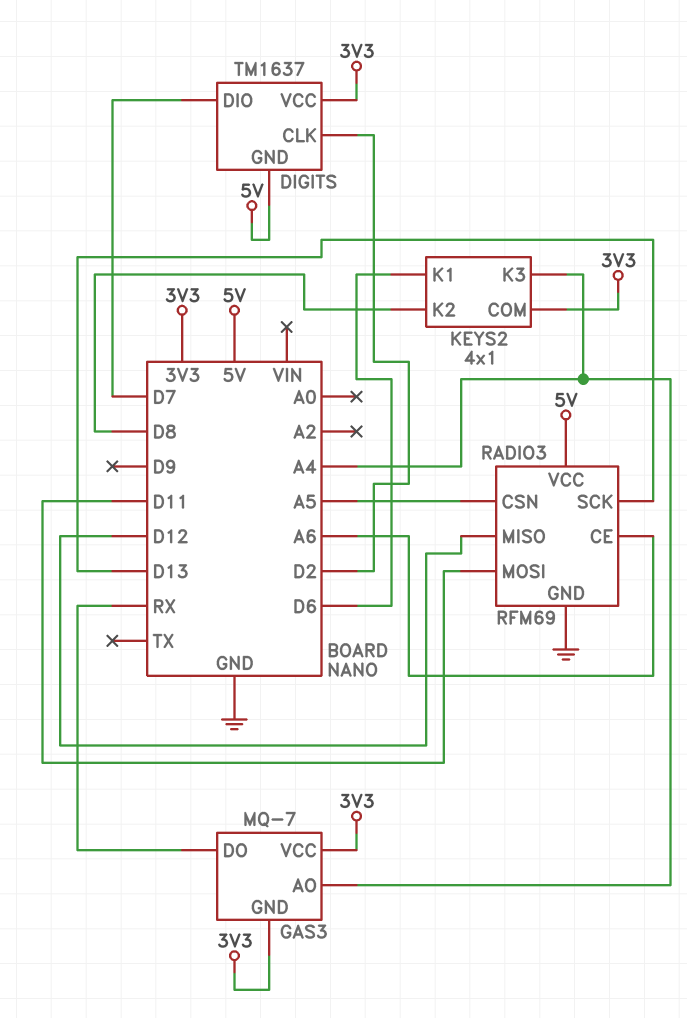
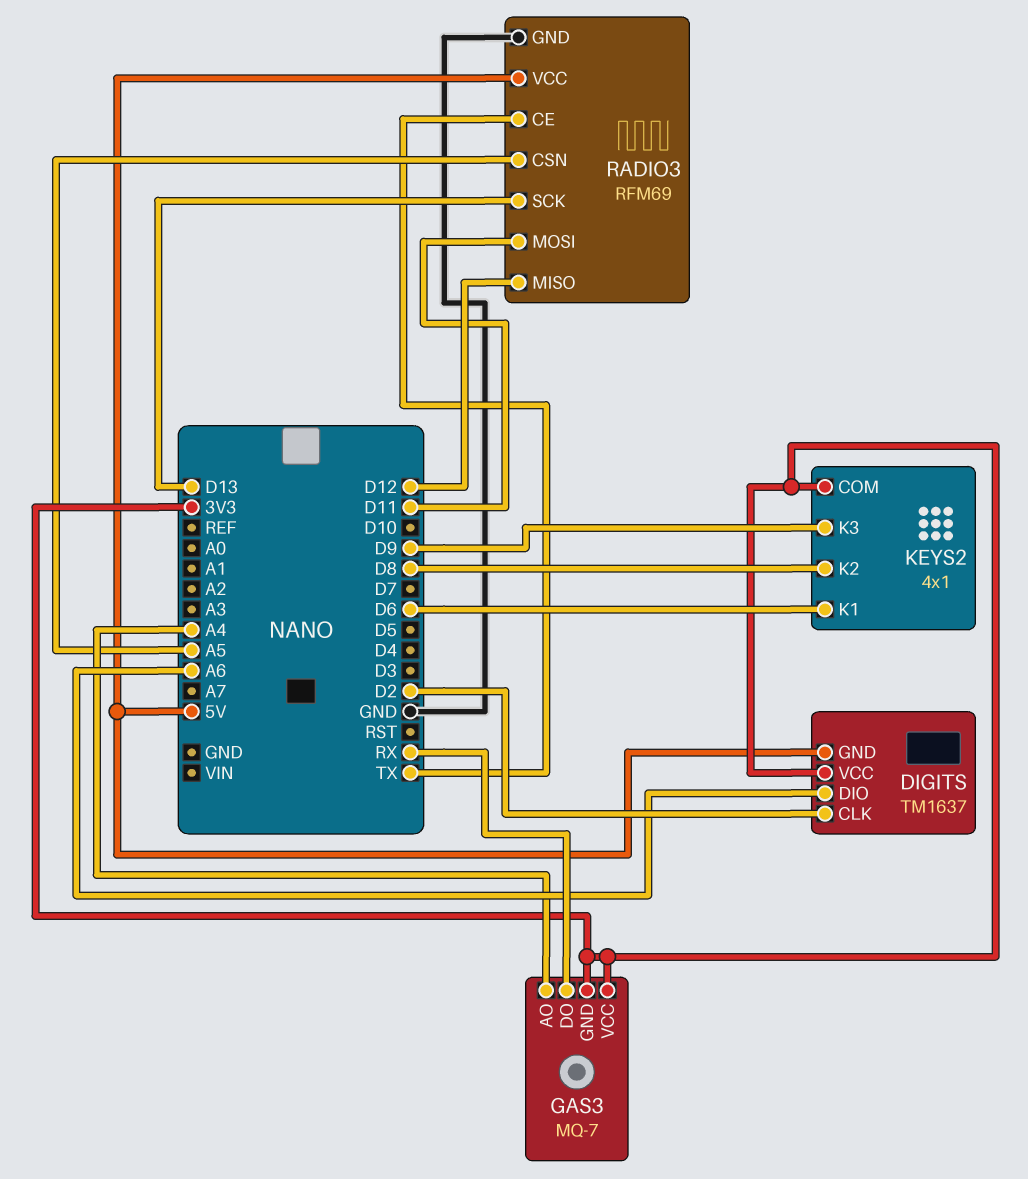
DIGITS pin DIO: D7 -> A6
KEYS2 pin K3: A4 -> D9
RADIO3 pin CE: A6 -> TX

